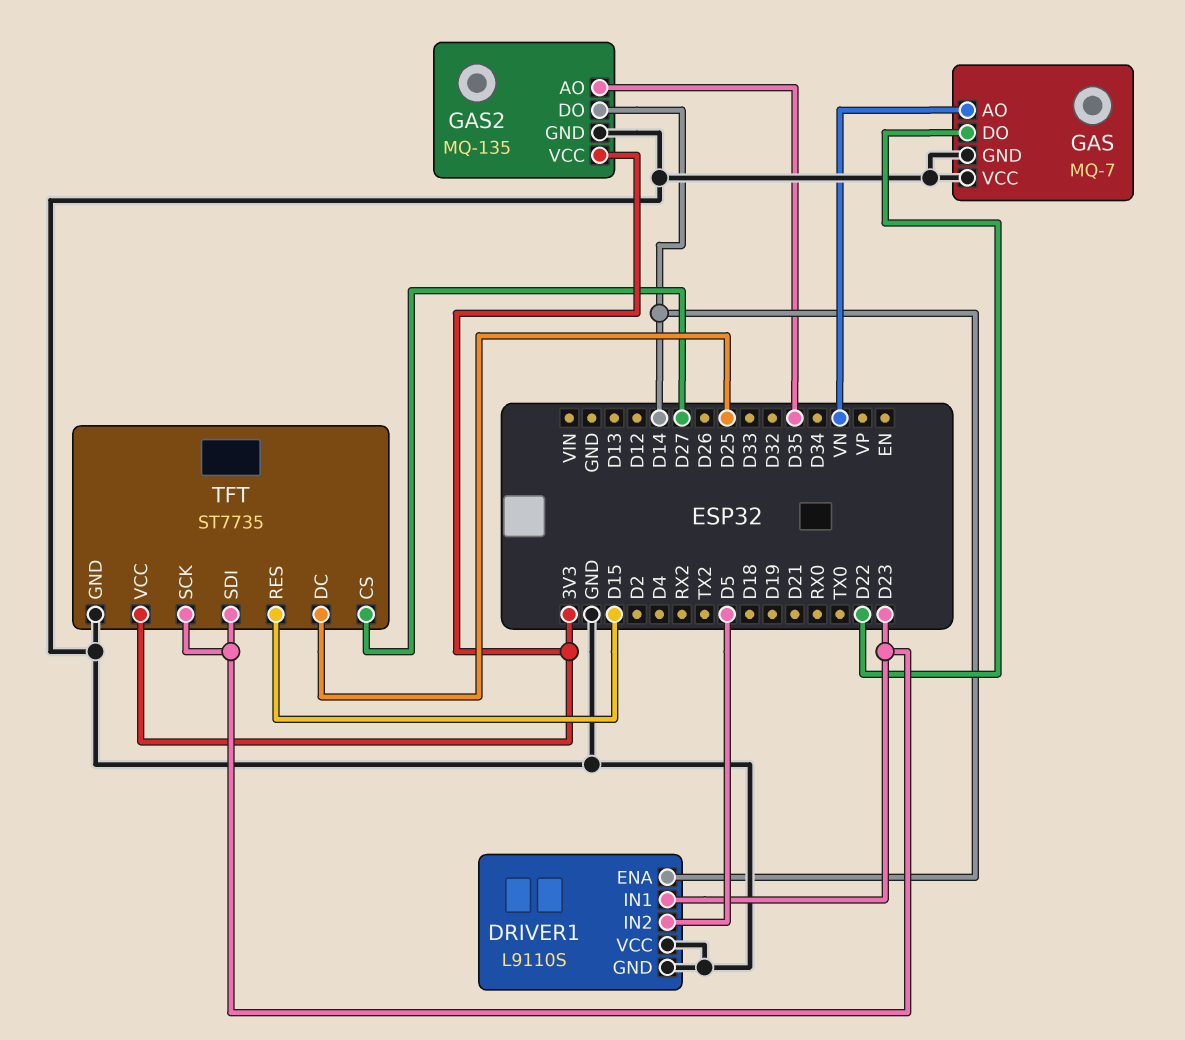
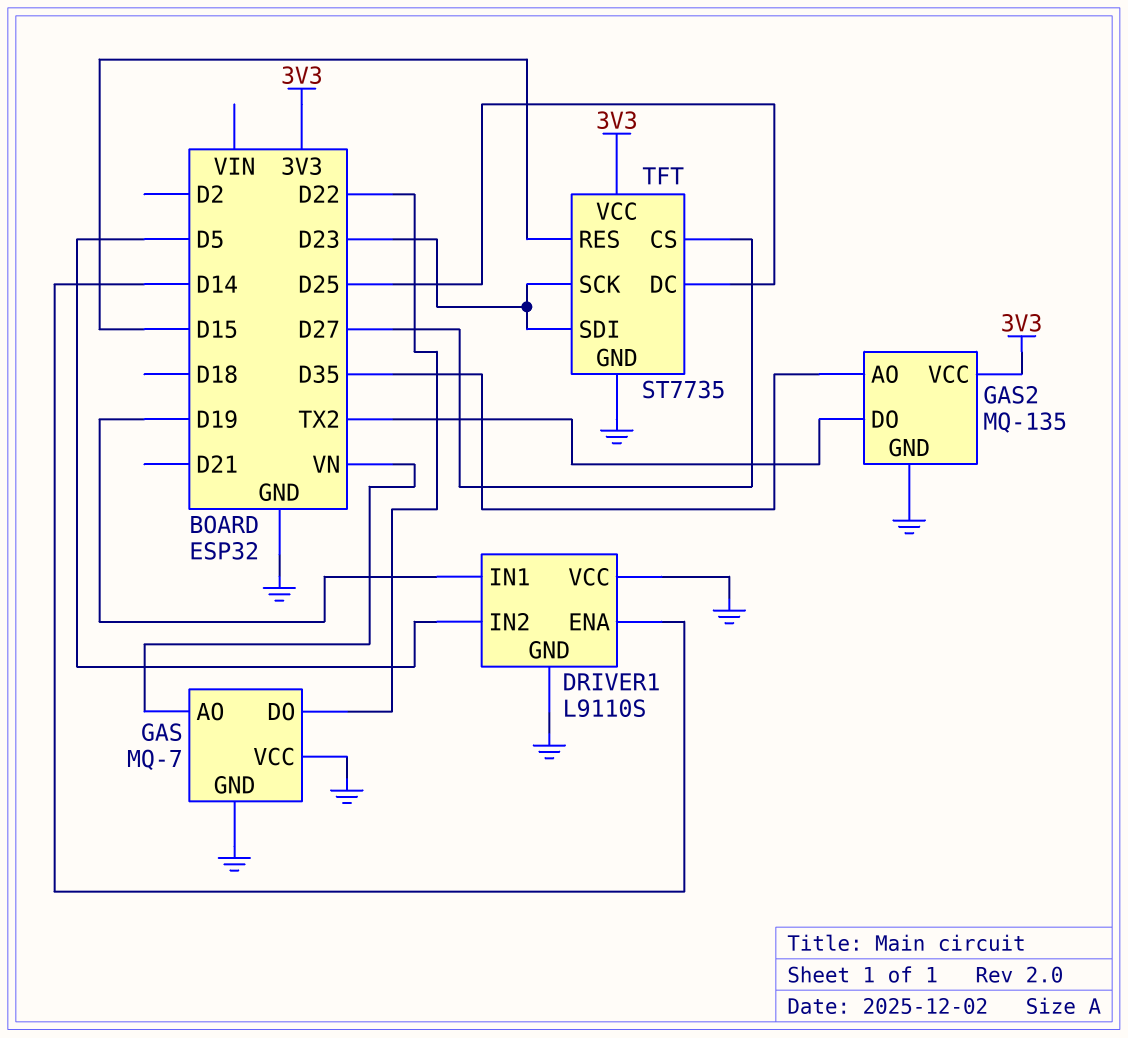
DRIVER1 pin IN1: D23 -> D19
GAS2 pin DO: D14 -> TX2

